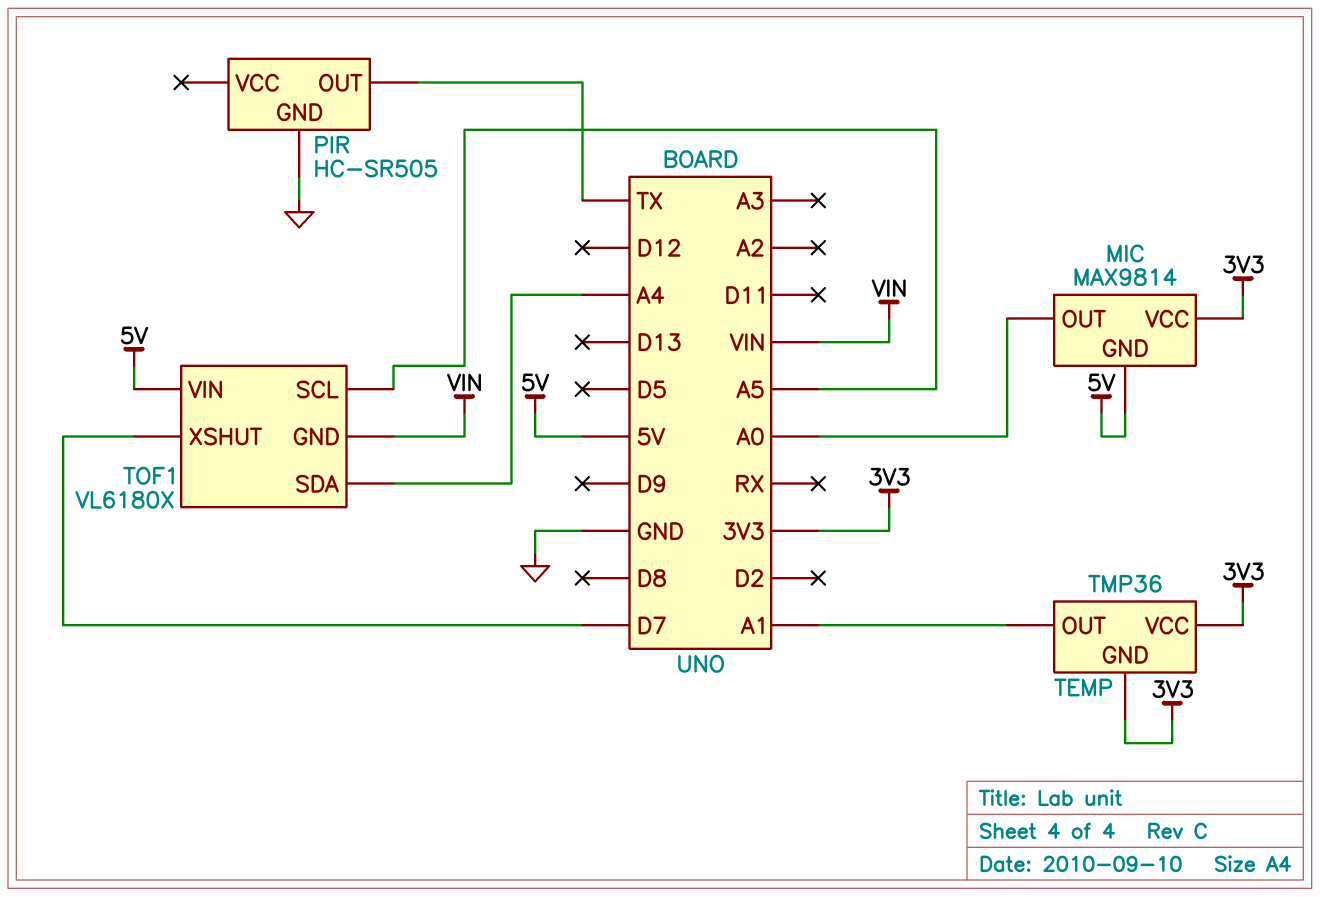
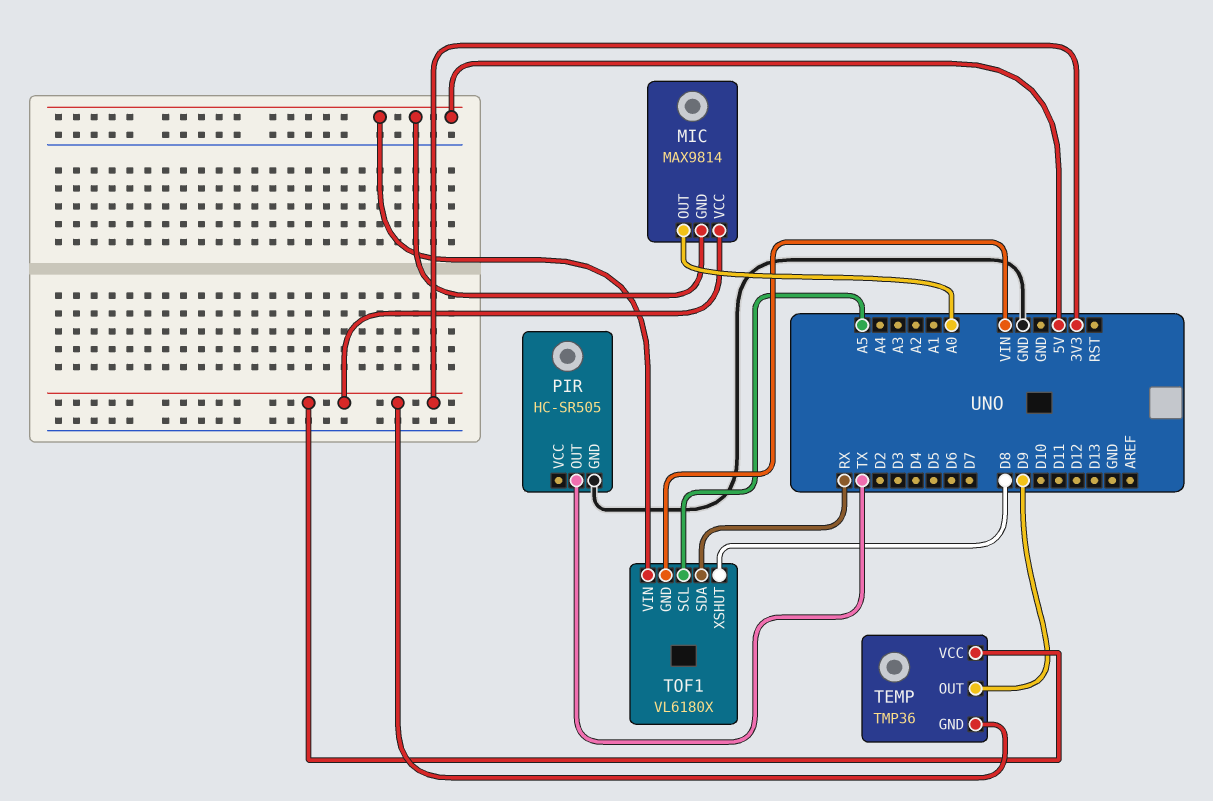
TEMP pin OUT: A1 -> D9
TOF1 pin SDA: A4 -> RX
TOF1 pin XSHUT: D7 -> D8

